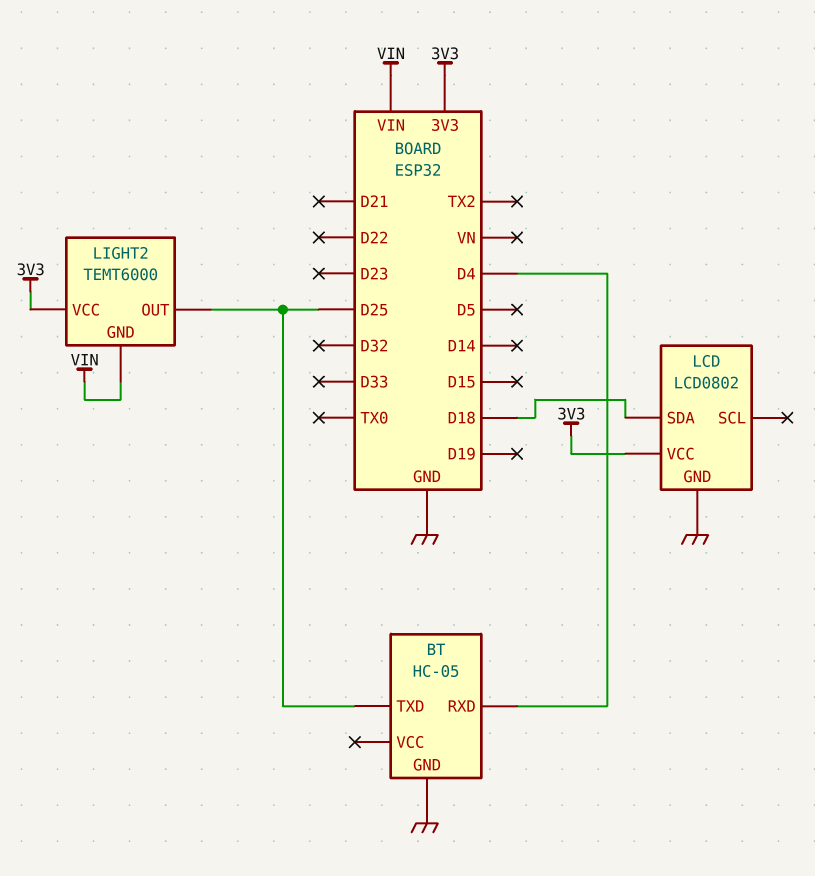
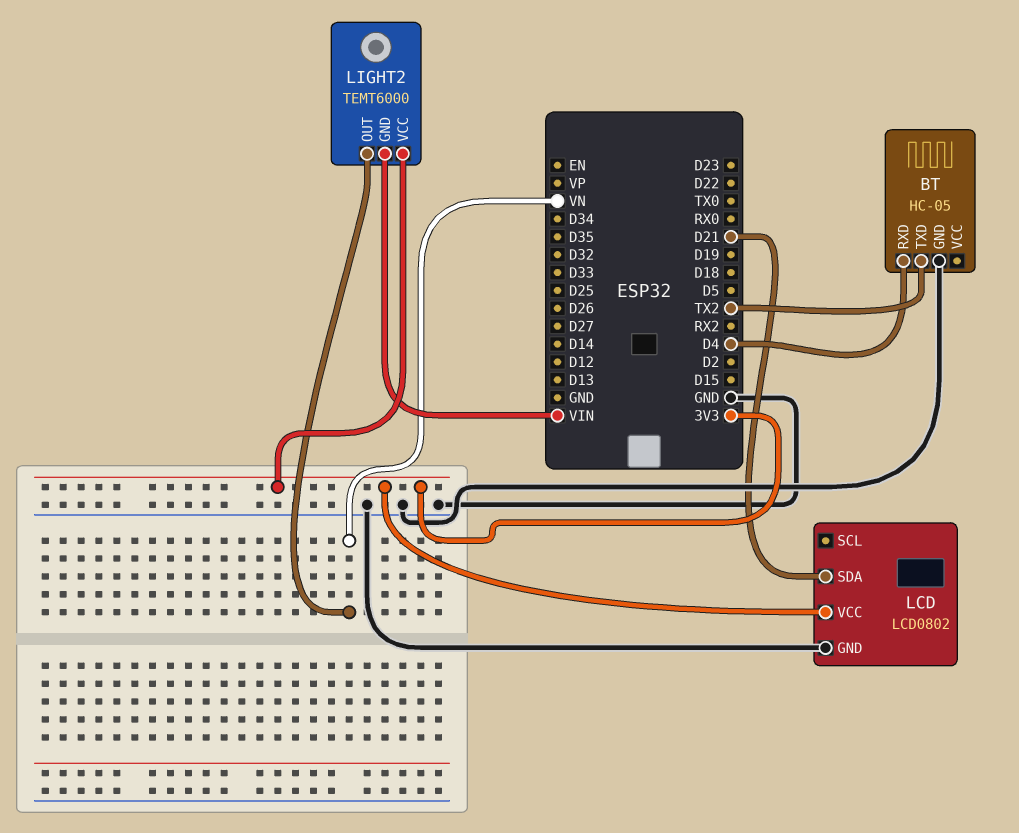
BT pin TXD: D25 -> TX2
LCD pin SDA: D18 -> D21
LIGHT2 pin OUT: D25 -> VN

